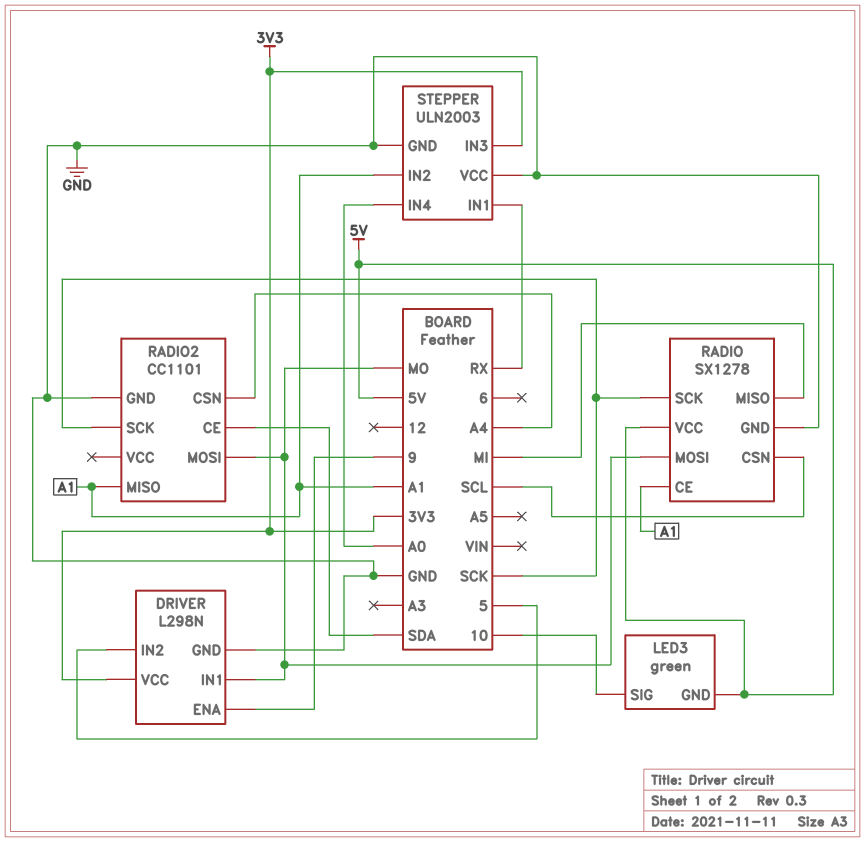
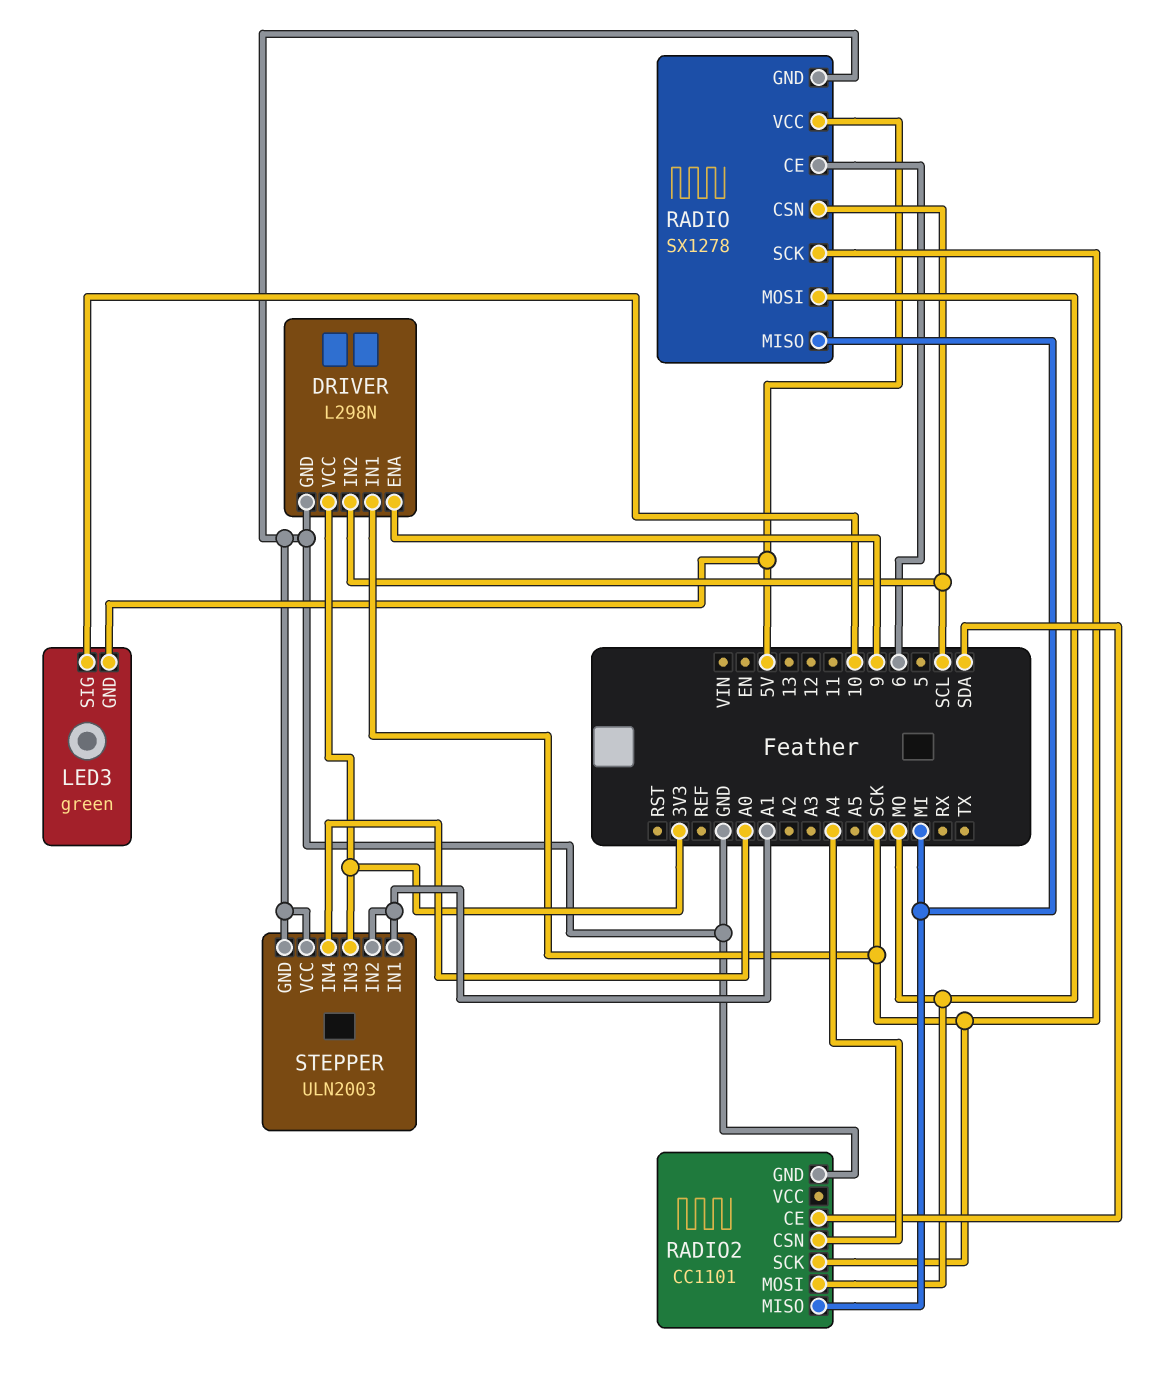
DRIVER pin IN1: MO -> SCK
DRIVER pin IN2: 5 -> SCL
RADIO pin CE: A1 -> 6
RADIO2 pin MISO: A1 -> MI
STEPPER pin IN1: RX -> A1

